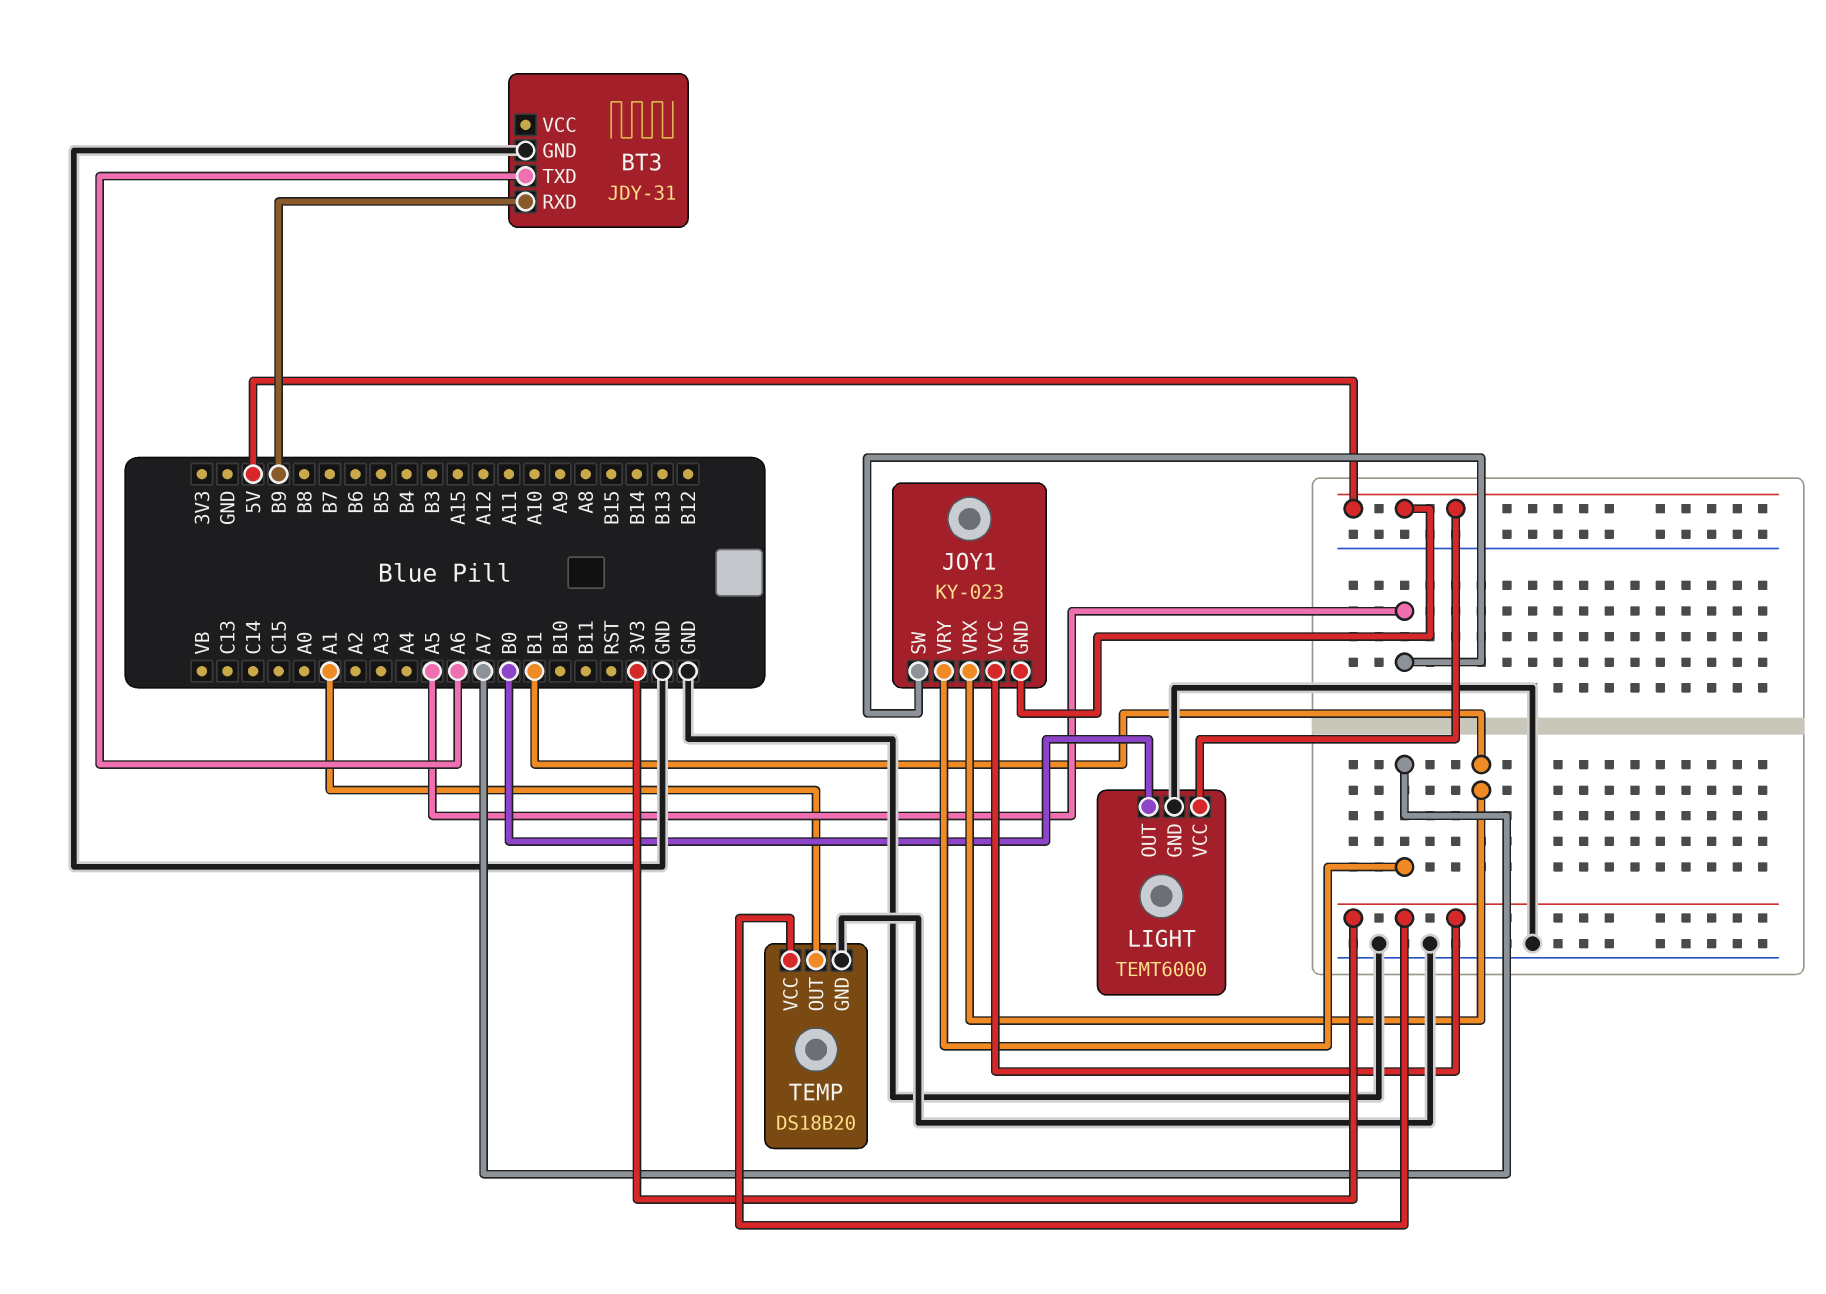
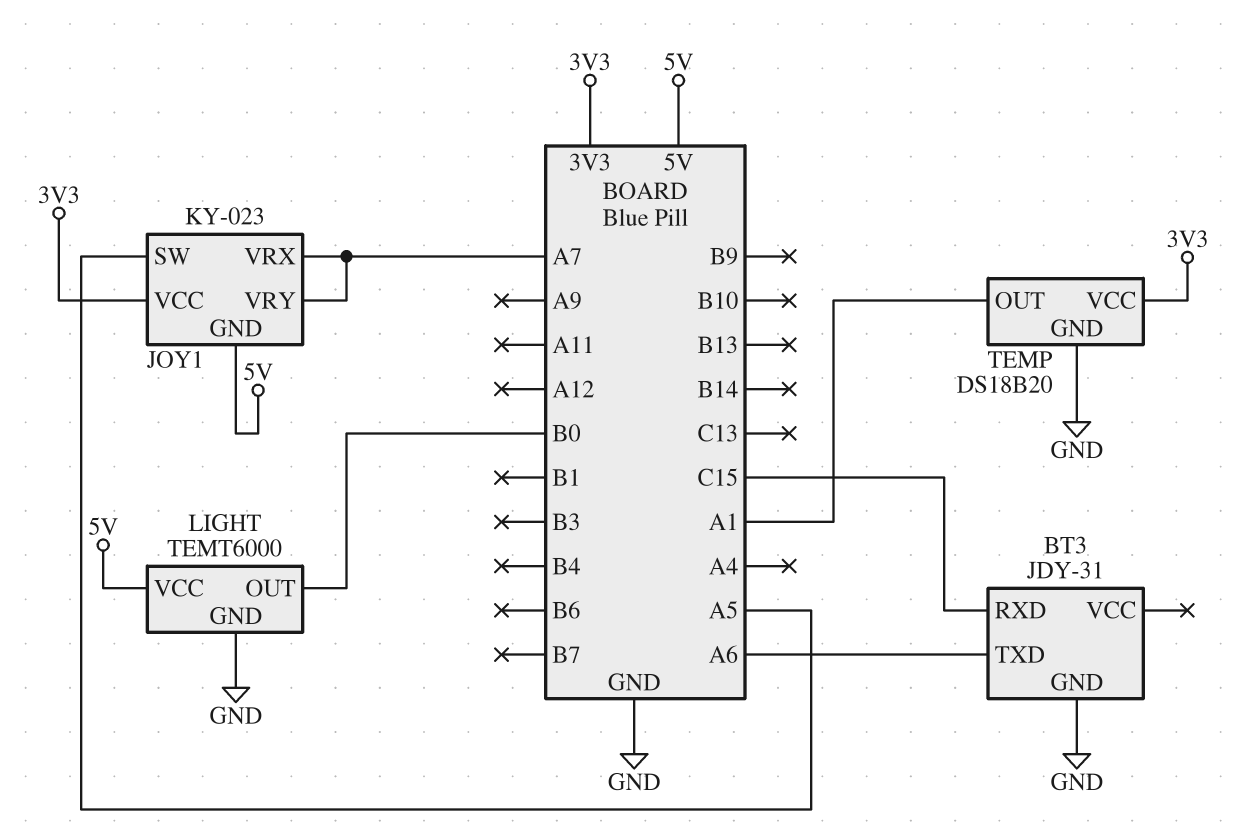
BT3 pin RXD: B9 -> C15
JOY1 pin VRX: B1 -> A7

